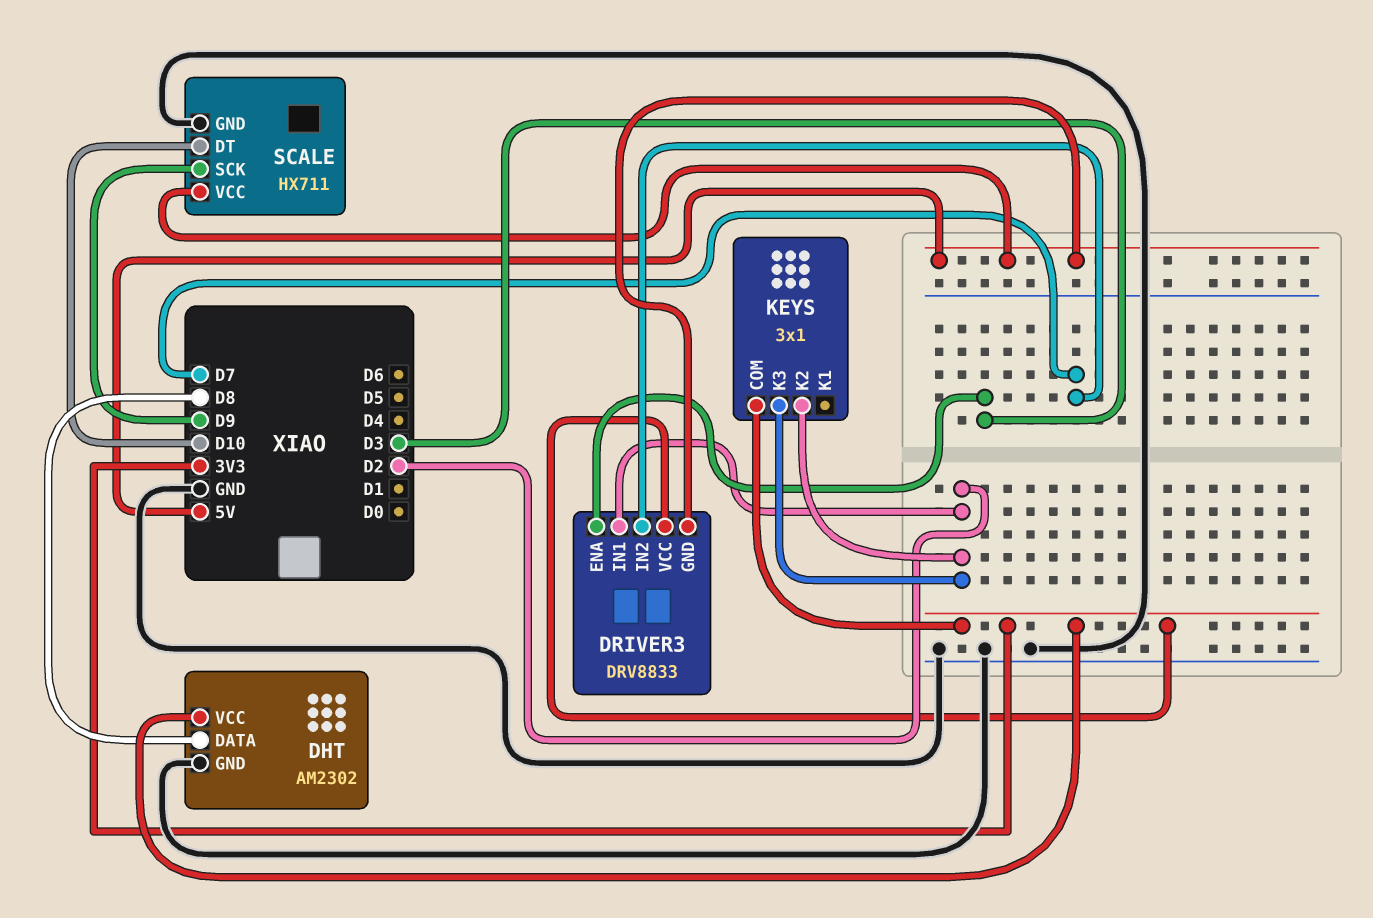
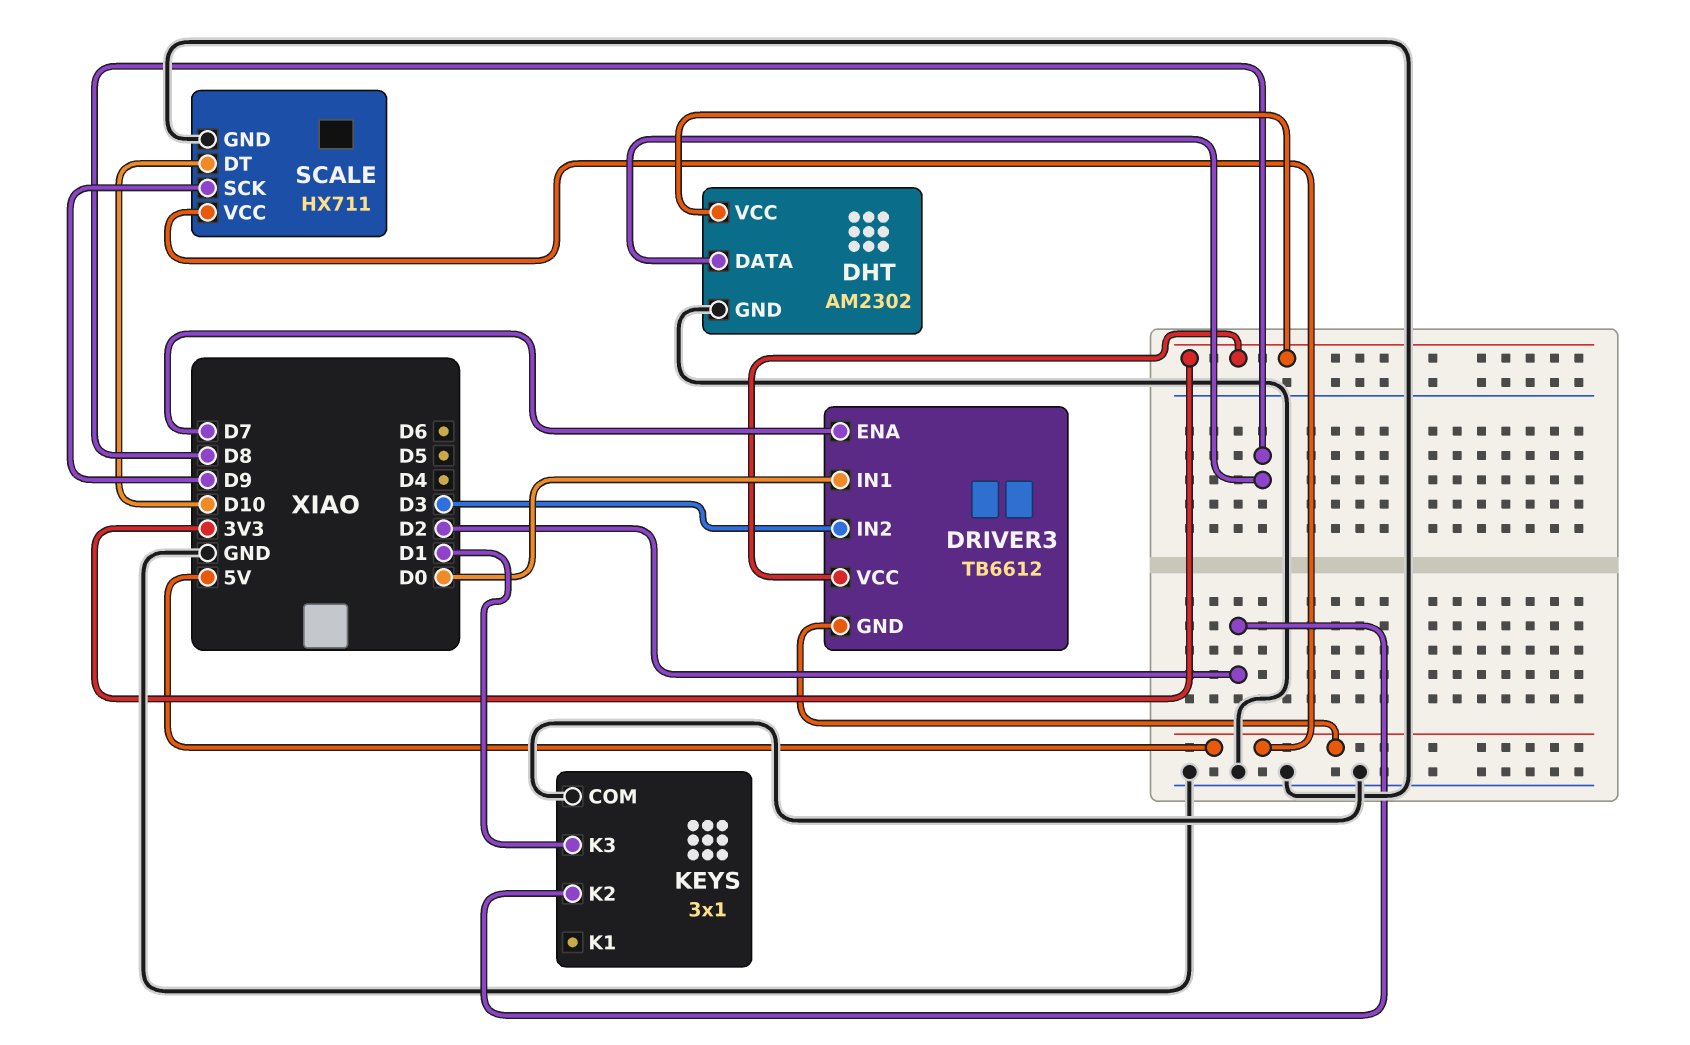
DRIVER3: DRV8833 -> TB6612
DRIVER3 pin ENA: D3 -> D7
DRIVER3 pin IN1: D2 -> D0
DRIVER3 pin IN2: D7 -> D3
KEYS pin COM: 3V3 -> GND
KEYS pin K3: D2 -> D1

